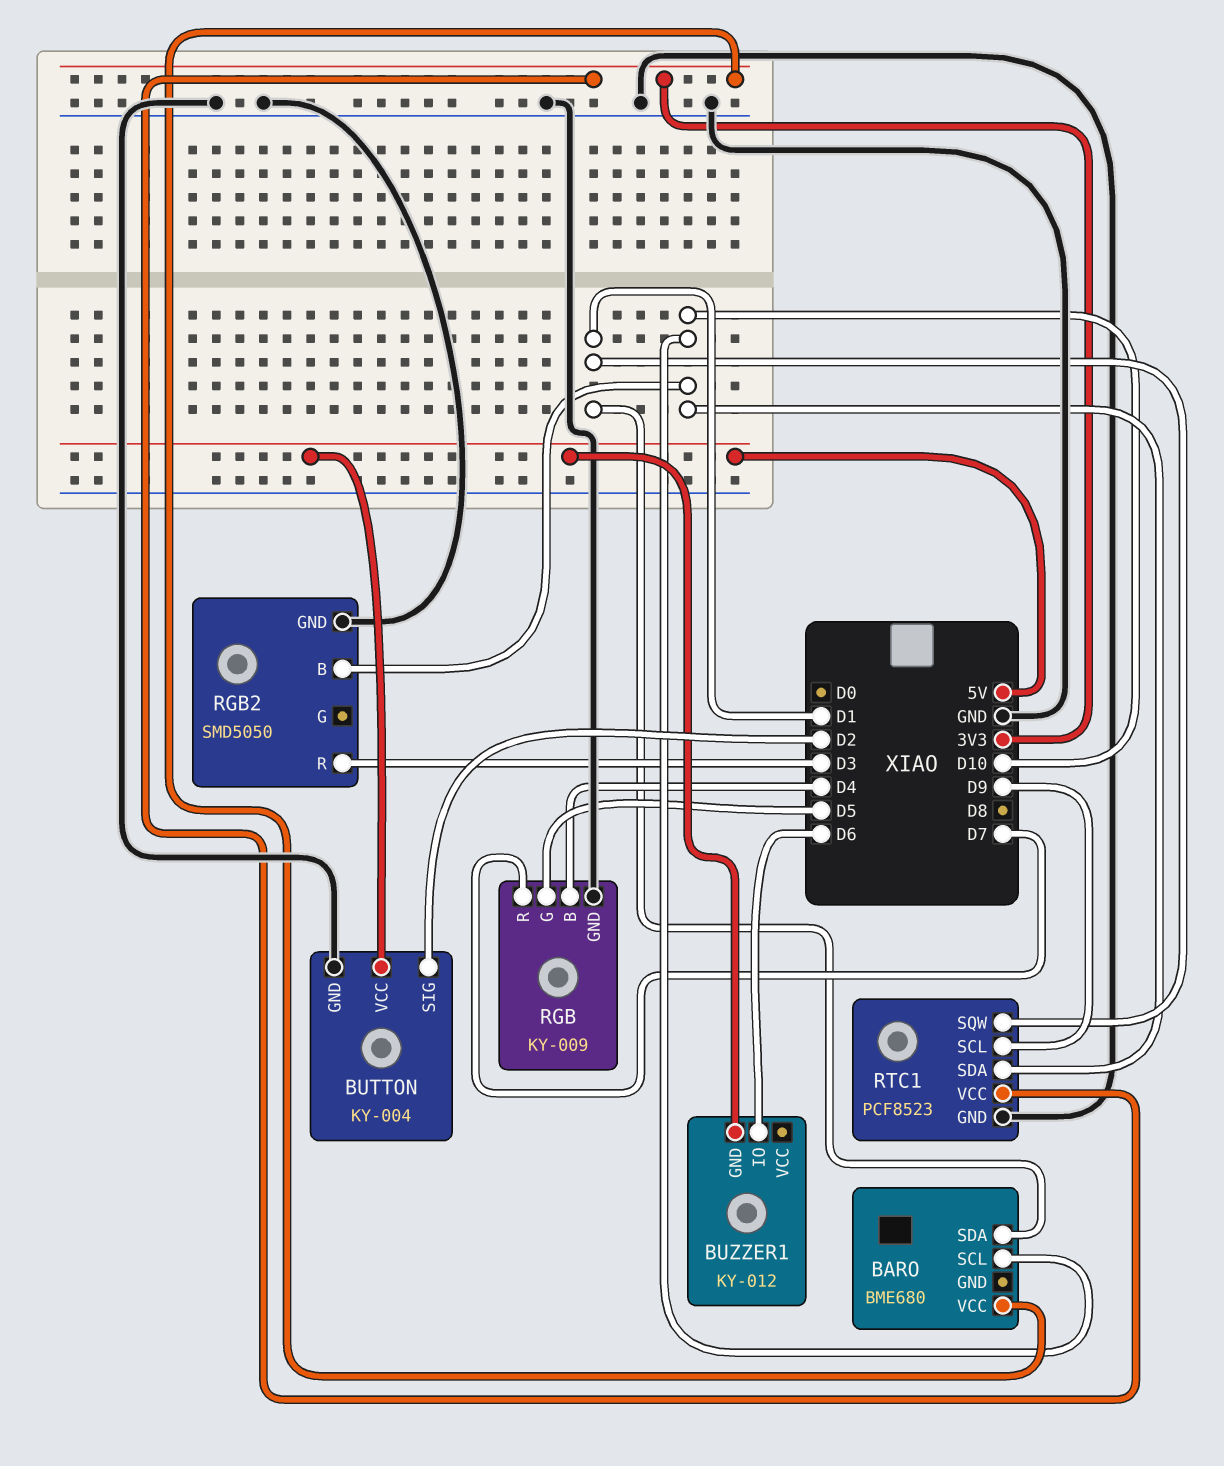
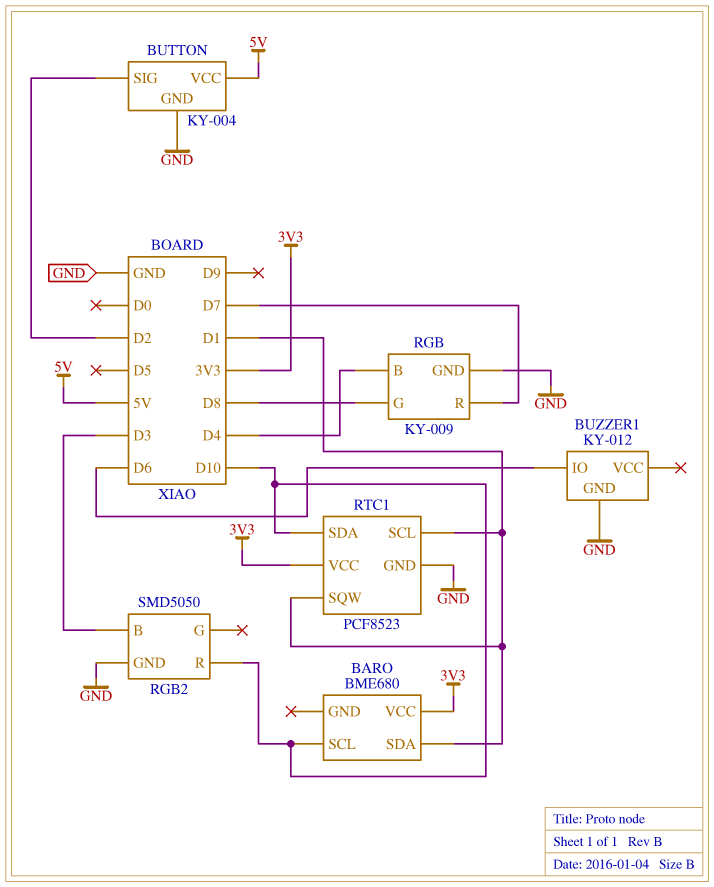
BUZZER1 pin GND: 5V -> GND
RGB pin G: D5 -> D8
RGB2 pin B: D10 -> D3
RGB2 pin R: D3 -> D10
RTC1 pin SCL: D9 -> D1

